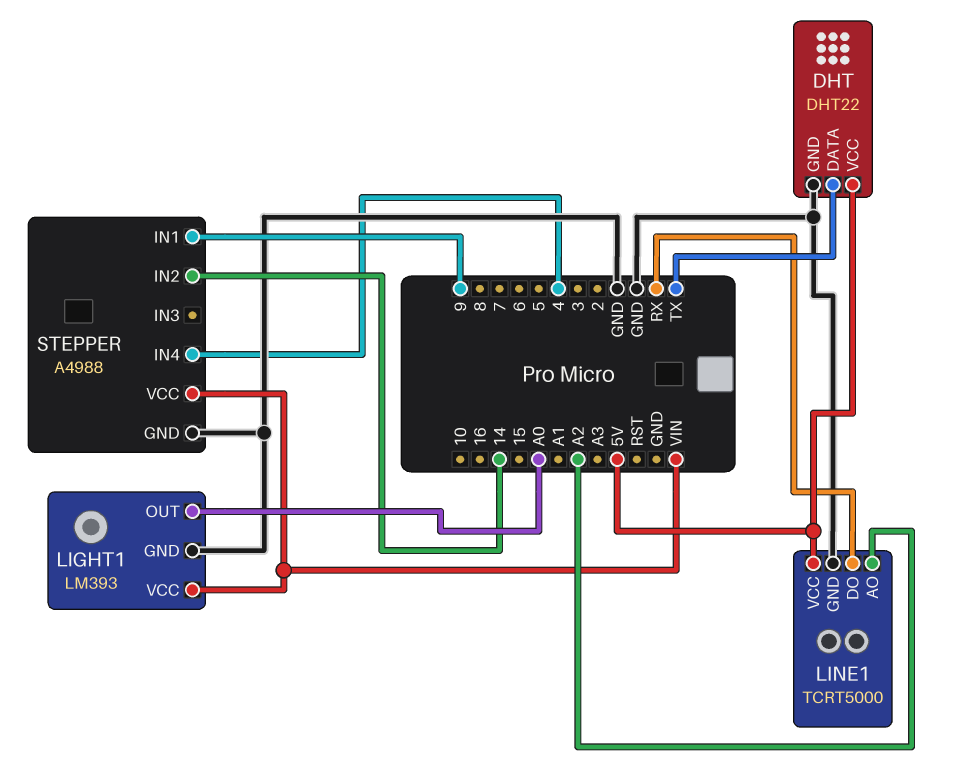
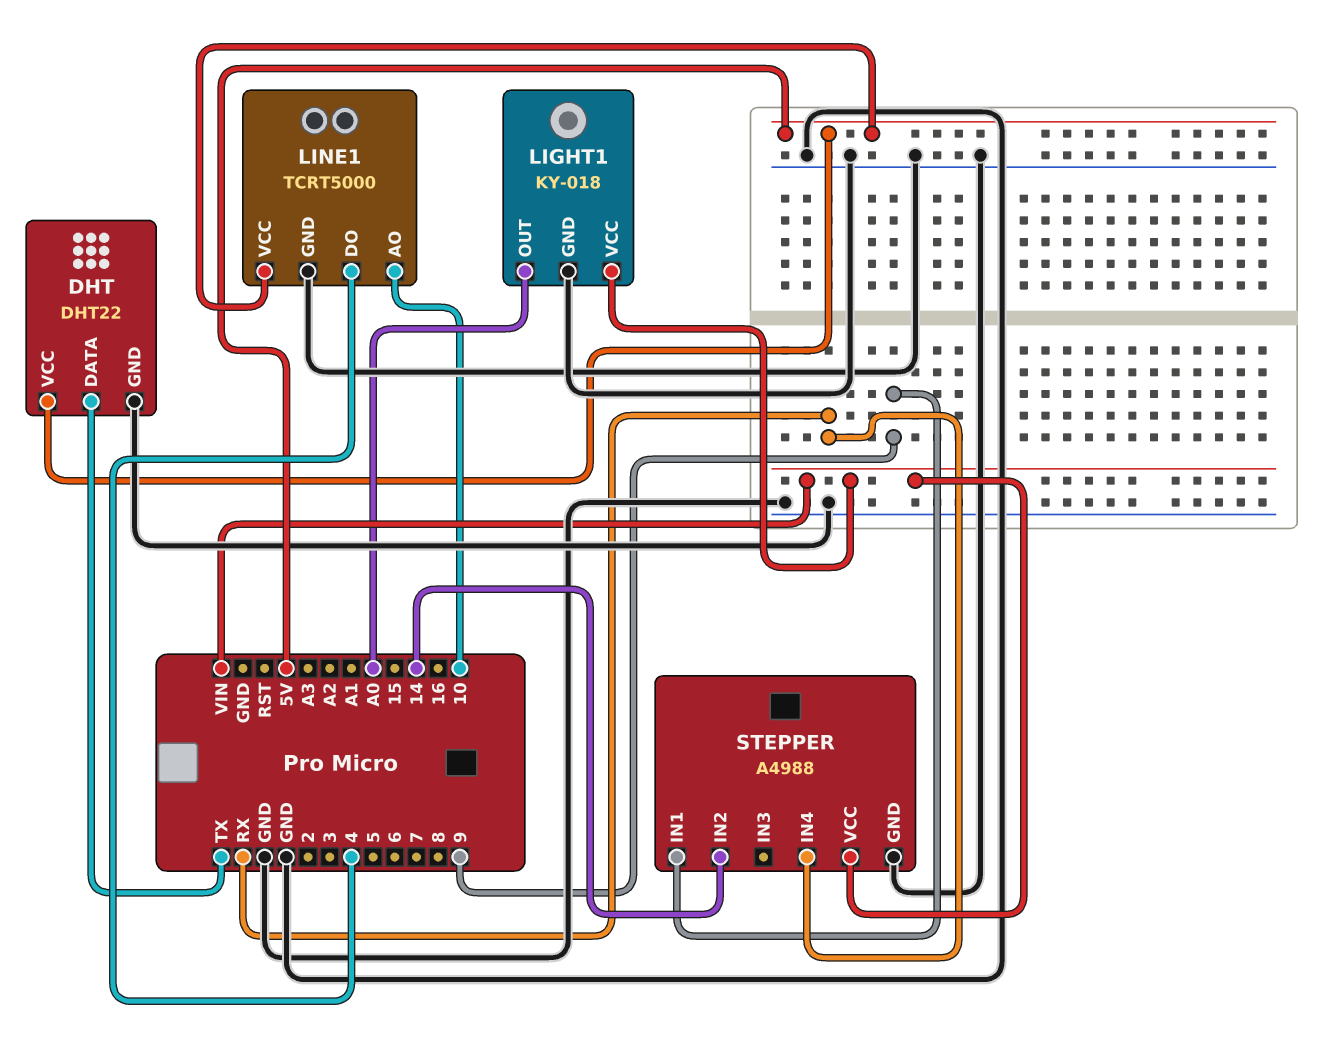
LIGHT1: LM393 -> KY-018
LINE1 pin AO: A2 -> 10
LINE1 pin DO: RX -> 4
STEPPER pin IN4: 4 -> RX

